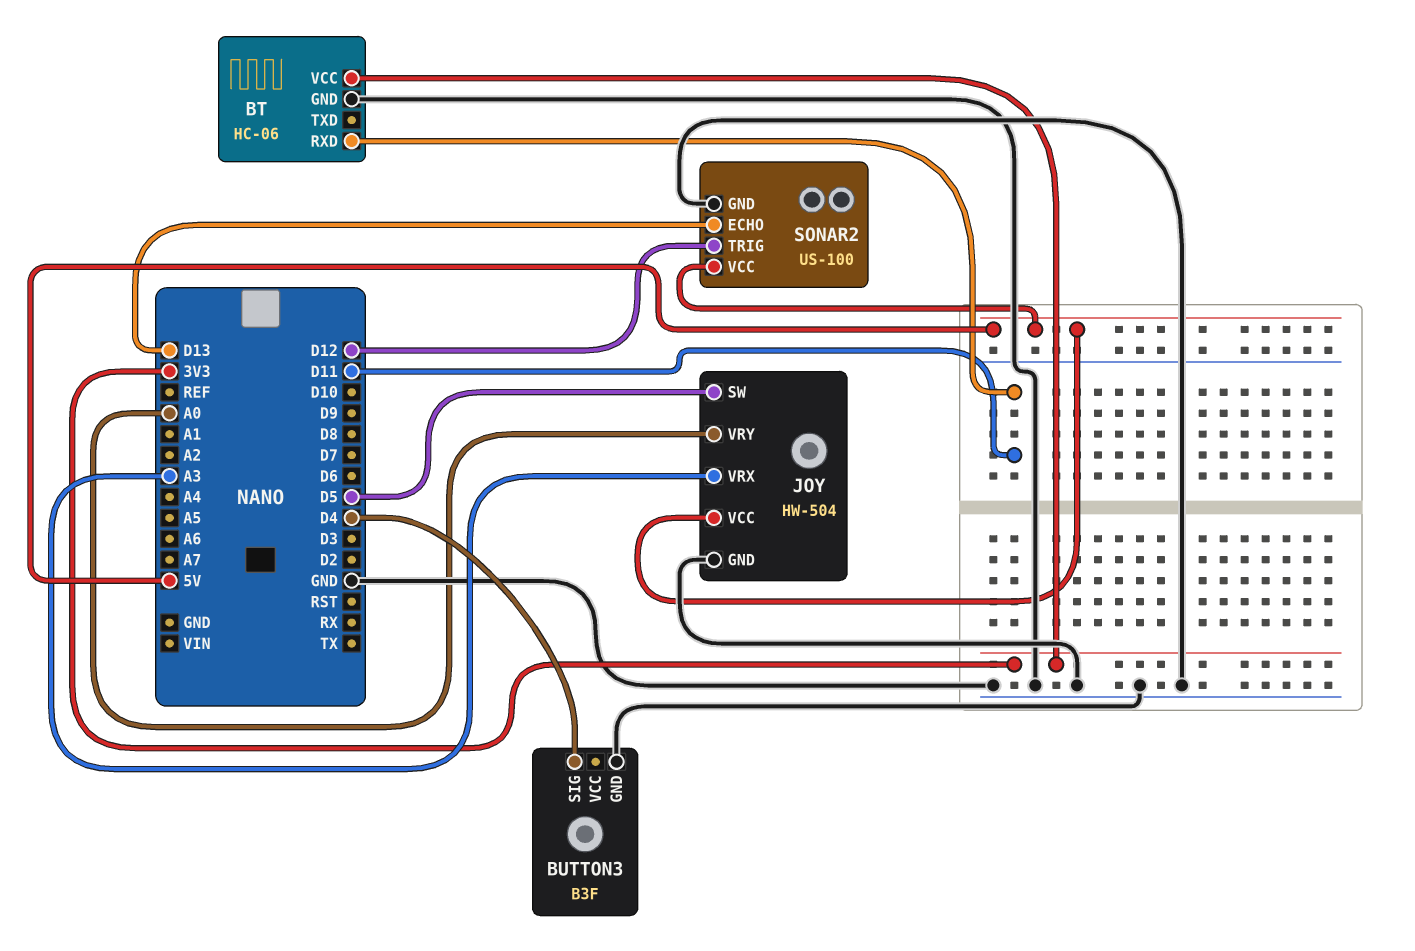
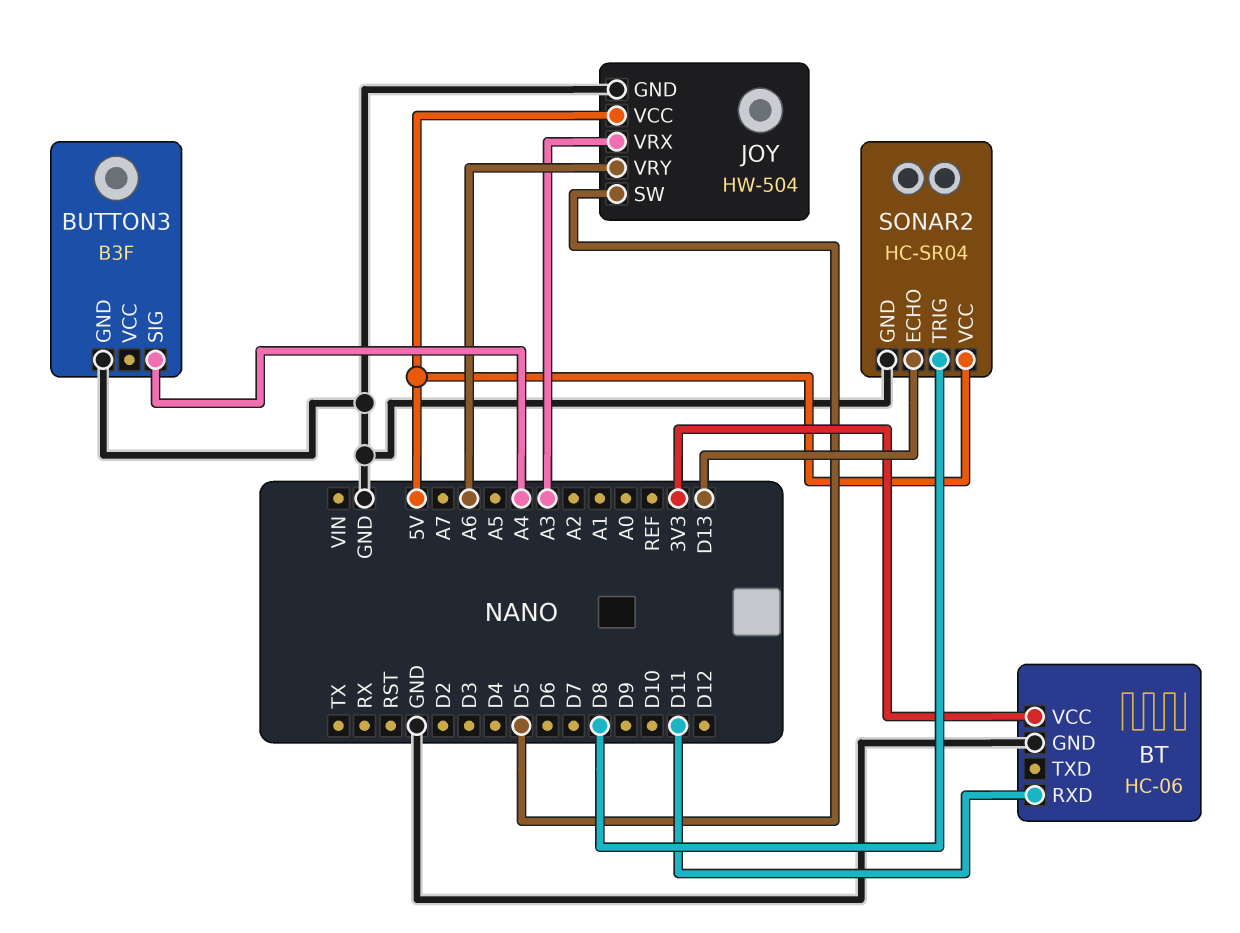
BUTTON3 pin SIG: D4 -> A4
JOY pin VRY: A0 -> A6
SONAR2: US-100 -> HC-SR04
SONAR2 pin TRIG: D12 -> D8

